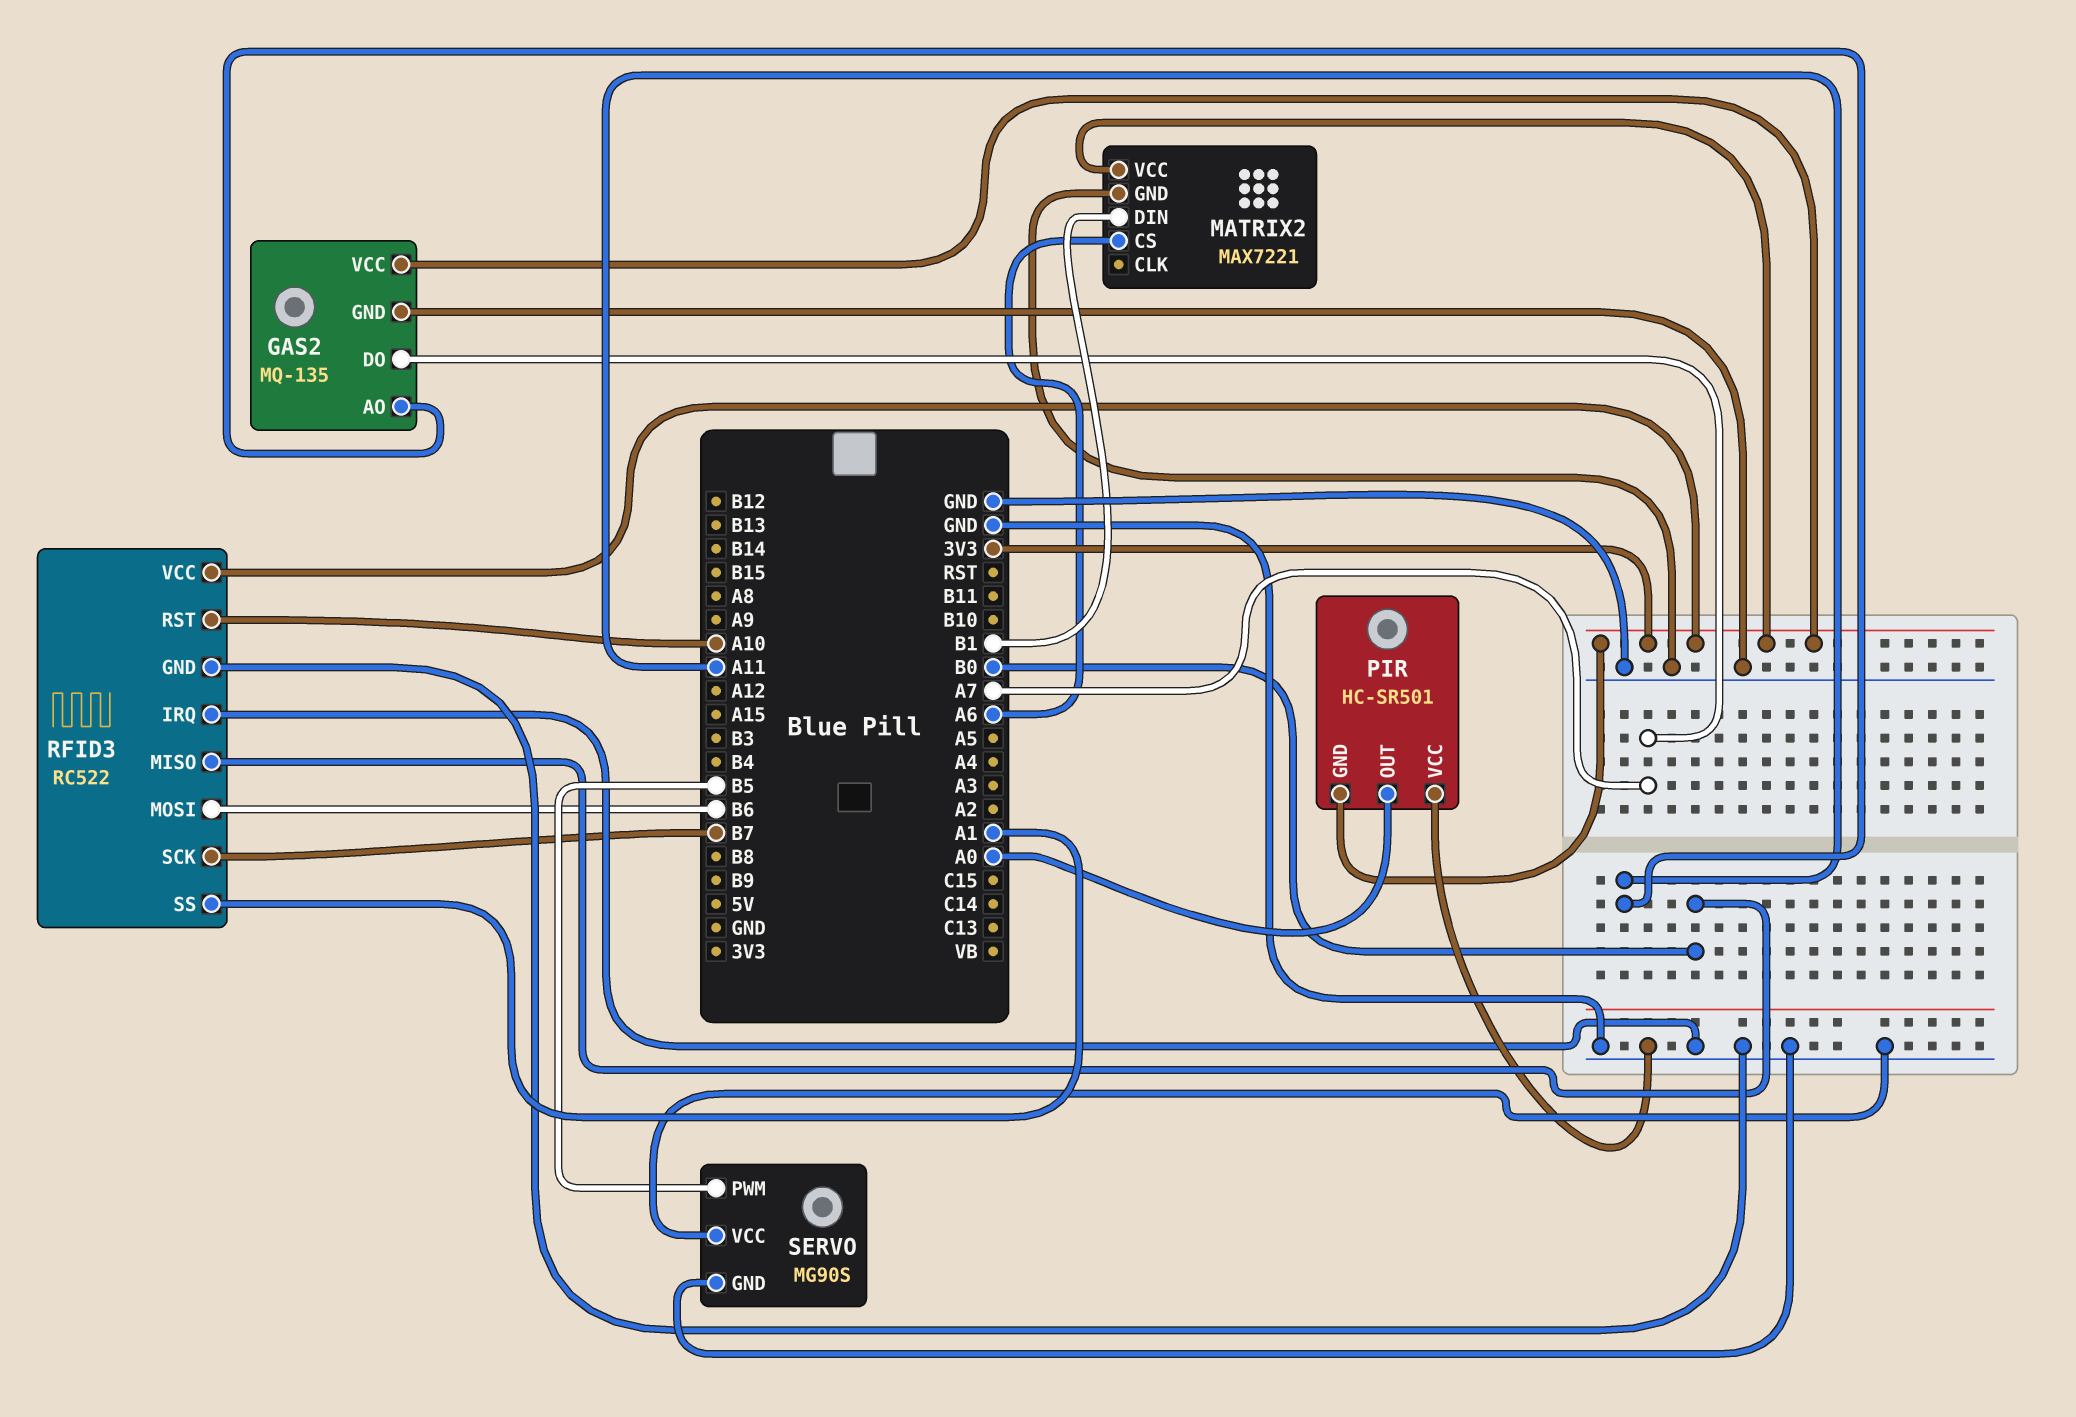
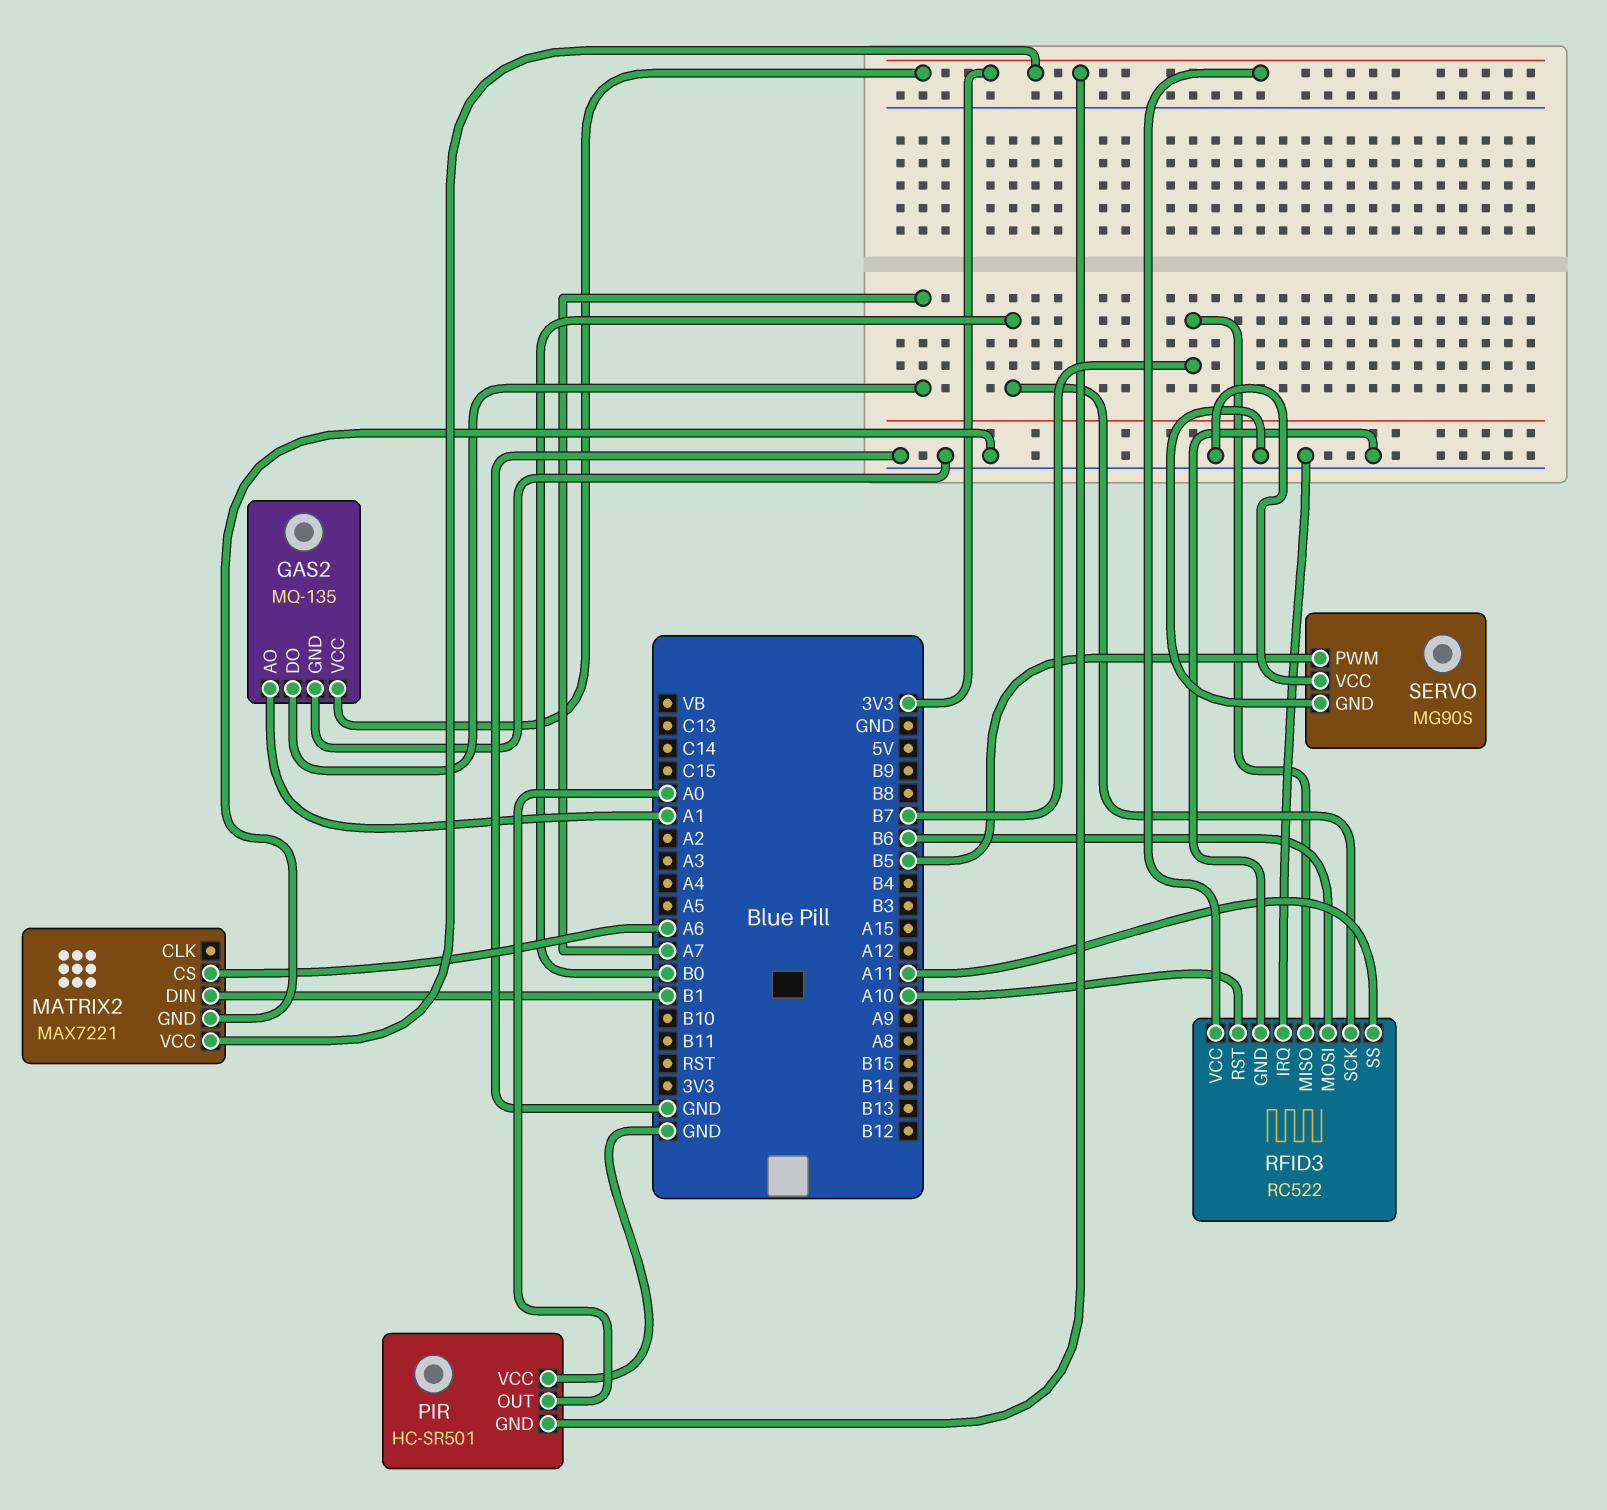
GAS2 pin AO: A11 -> A1
RFID3 pin MISO: B0 -> B7
RFID3 pin SCK: B7 -> B0
RFID3 pin SS: A1 -> A11

